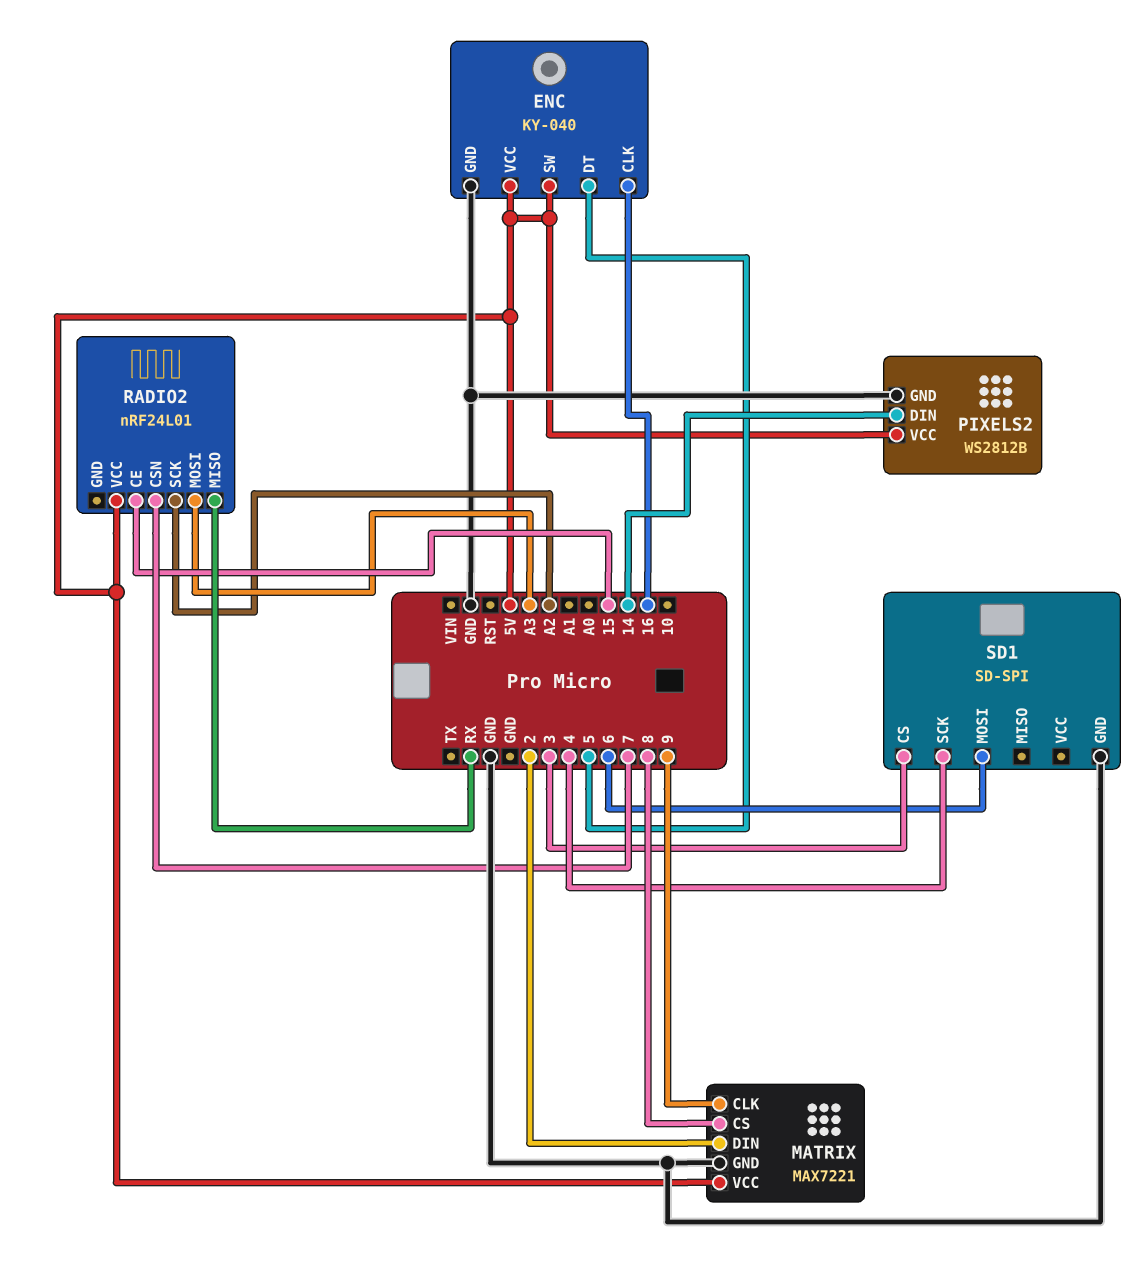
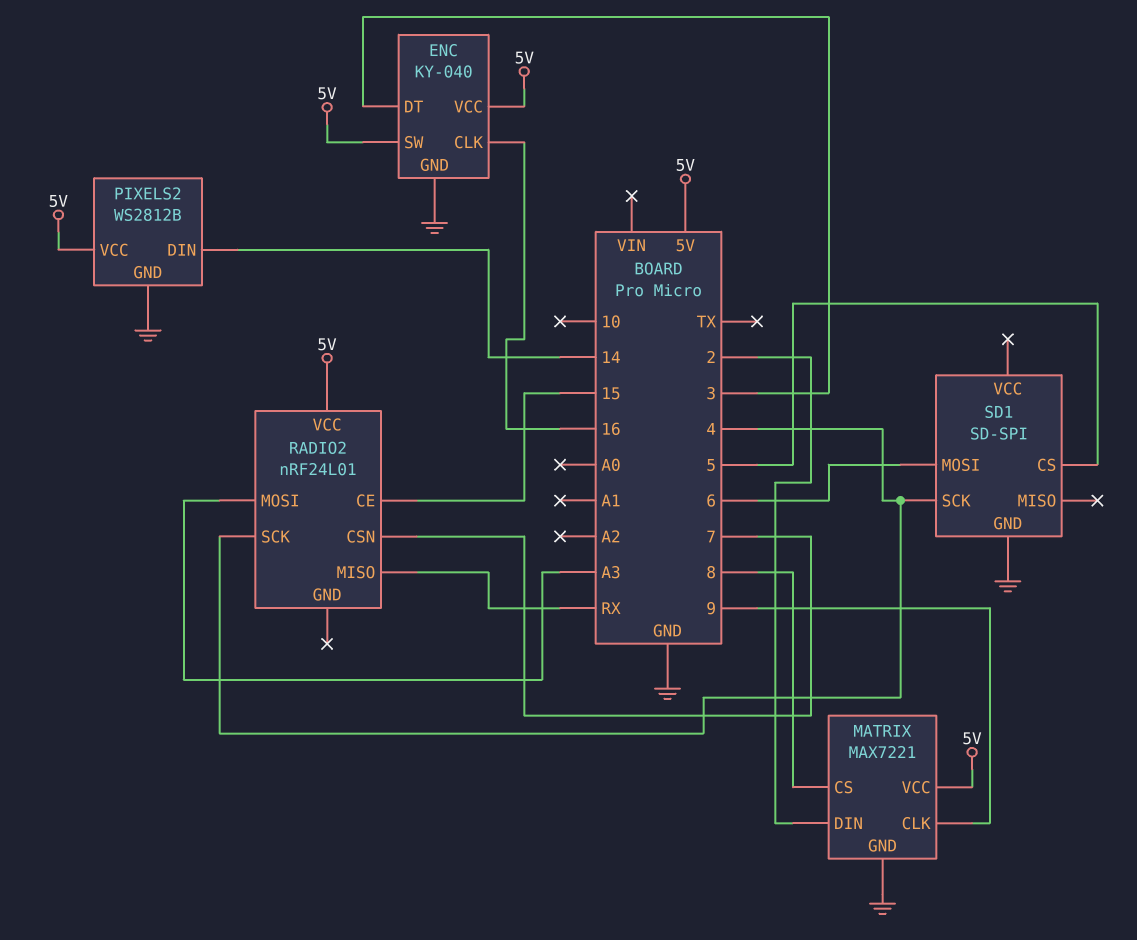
ENC pin DT: 5 -> 3
RADIO2 pin SCK: A2 -> 4
SD1 pin CS: 3 -> 5

